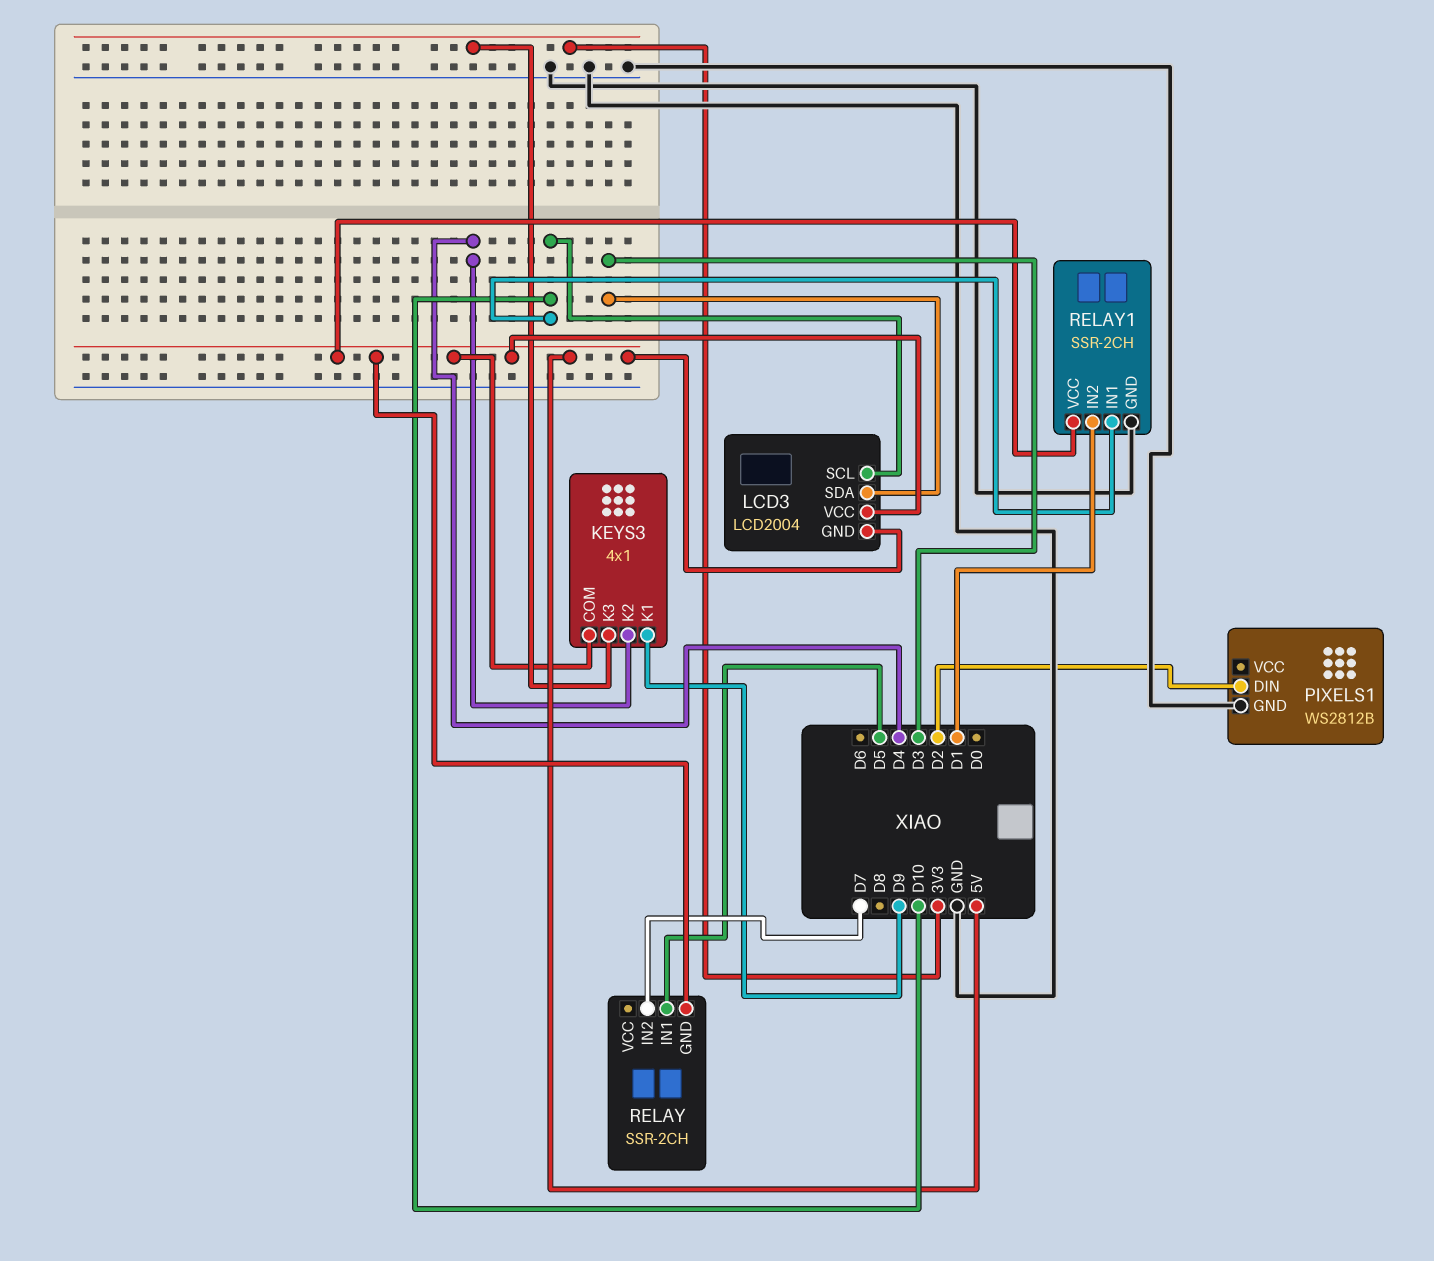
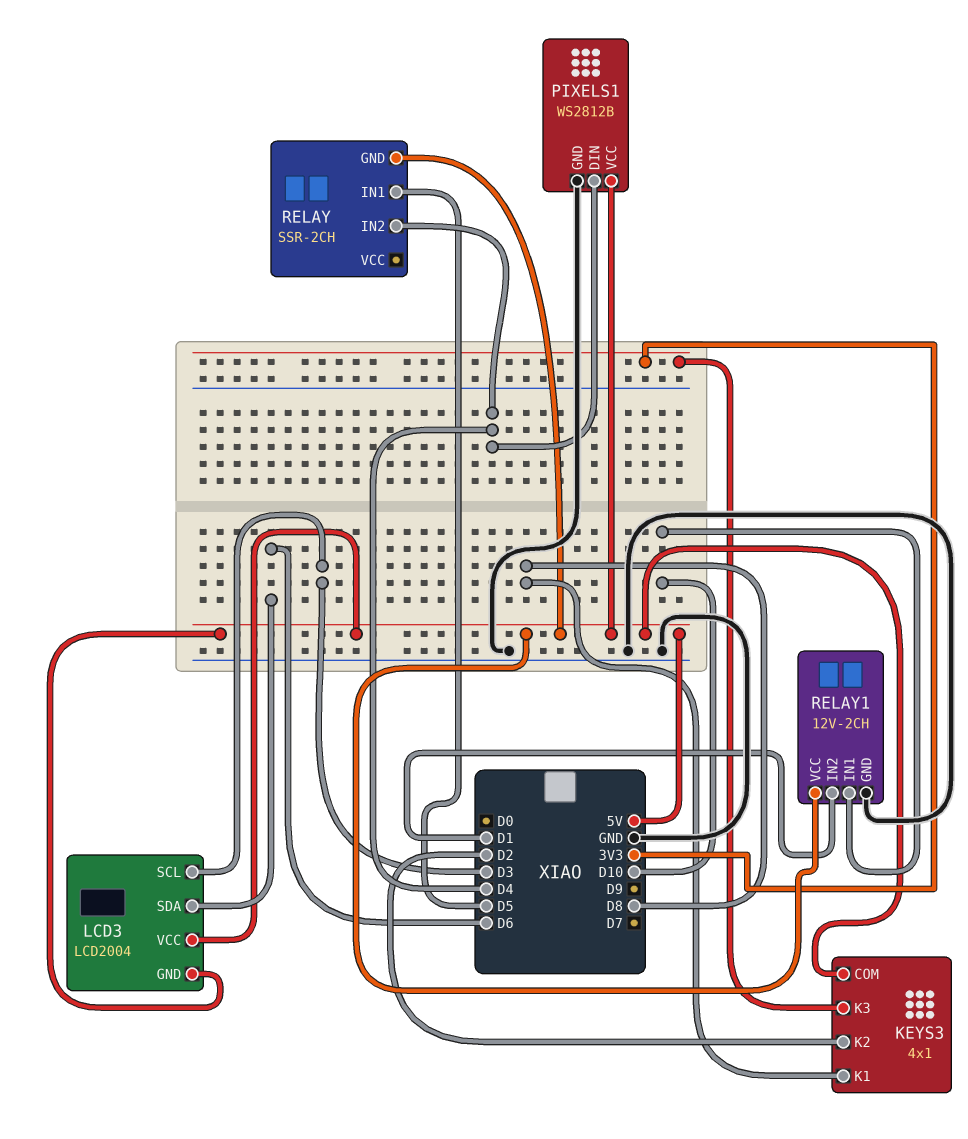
KEYS3 pin K1: D9 -> D8
KEYS3 pin K2: D4 -> D2
LCD3 pin SCL: D10 -> D3
LCD3 pin SDA: D3 -> D6
PIXELS1 pin DIN: D2 -> D4
PIXELS1 pin VCC: none -> 5V
RELAY pin IN2: D7 -> D4
RELAY1: SSR-2CH -> 12V-2CH

